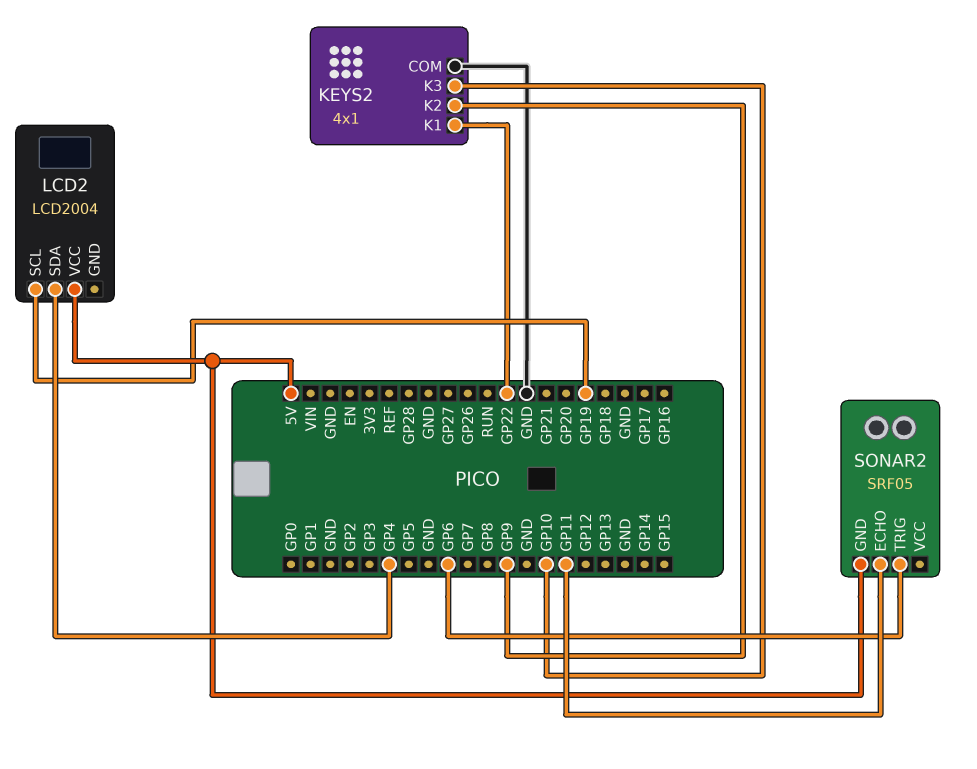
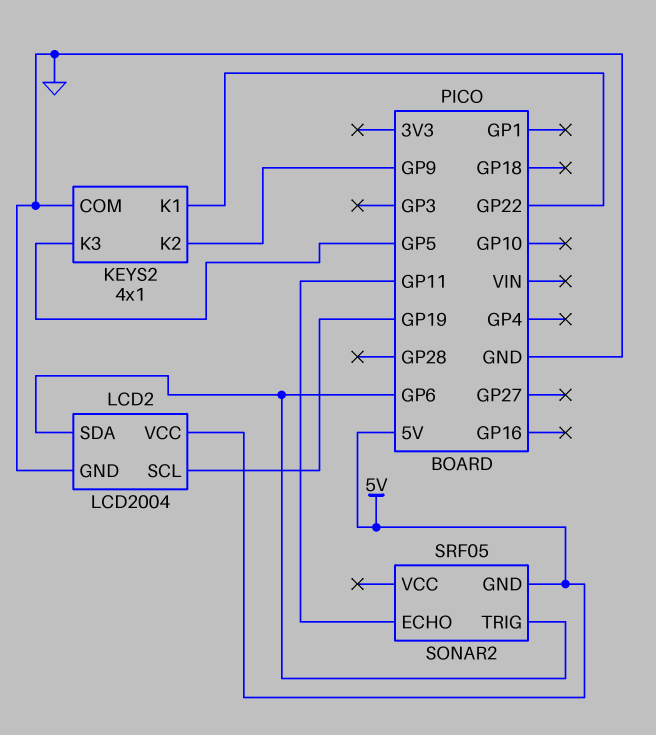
KEYS2 pin K3: GP10 -> GP5
LCD2 pin GND: none -> GND
LCD2 pin SDA: GP4 -> GP6

